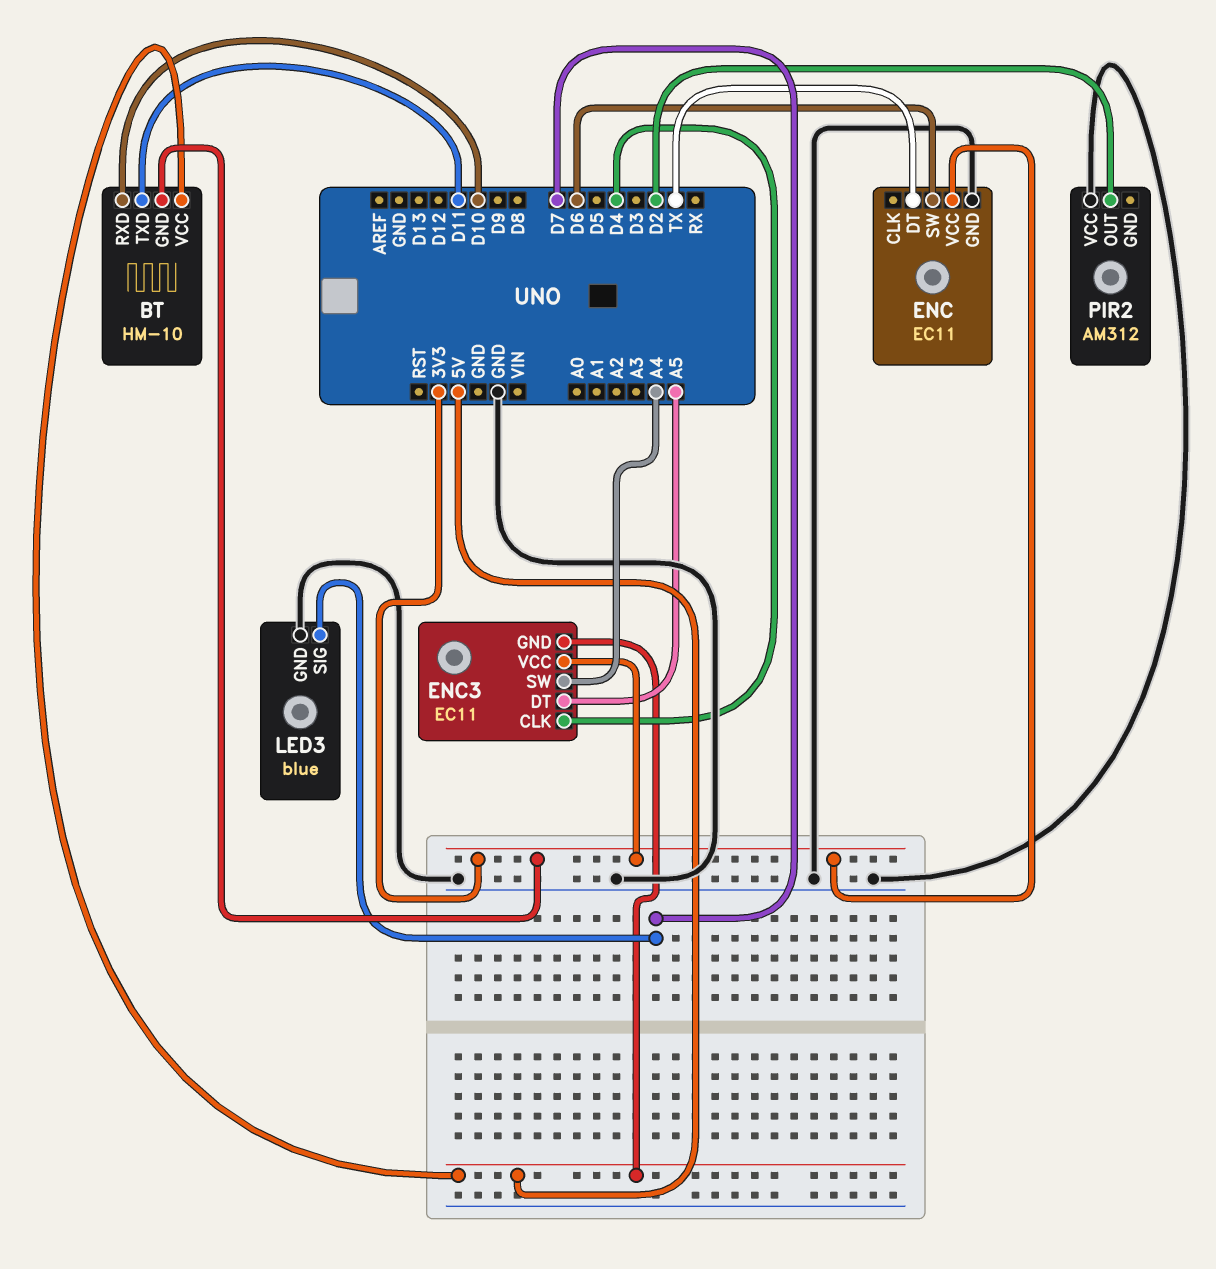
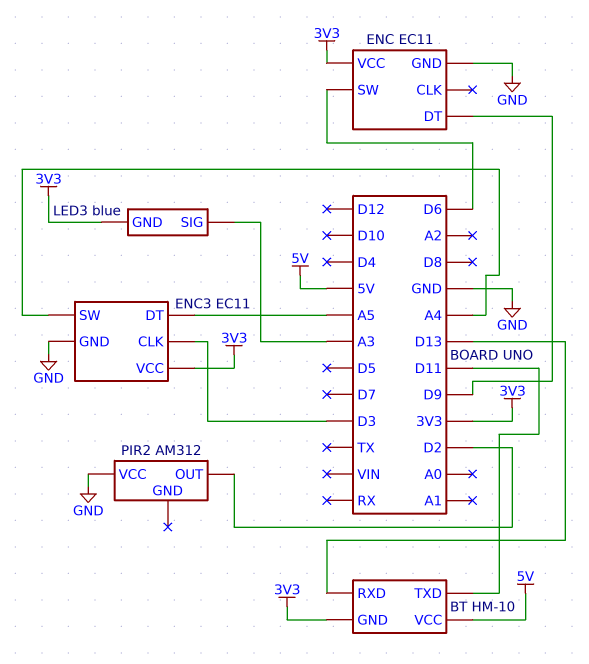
BT pin RXD: D10 -> D13
ENC pin DT: TX -> D9
ENC3 pin CLK: D4 -> D3
ENC3 pin GND: 5V -> GND
LED3 pin GND: GND -> 3V3
LED3 pin SIG: D7 -> A3

